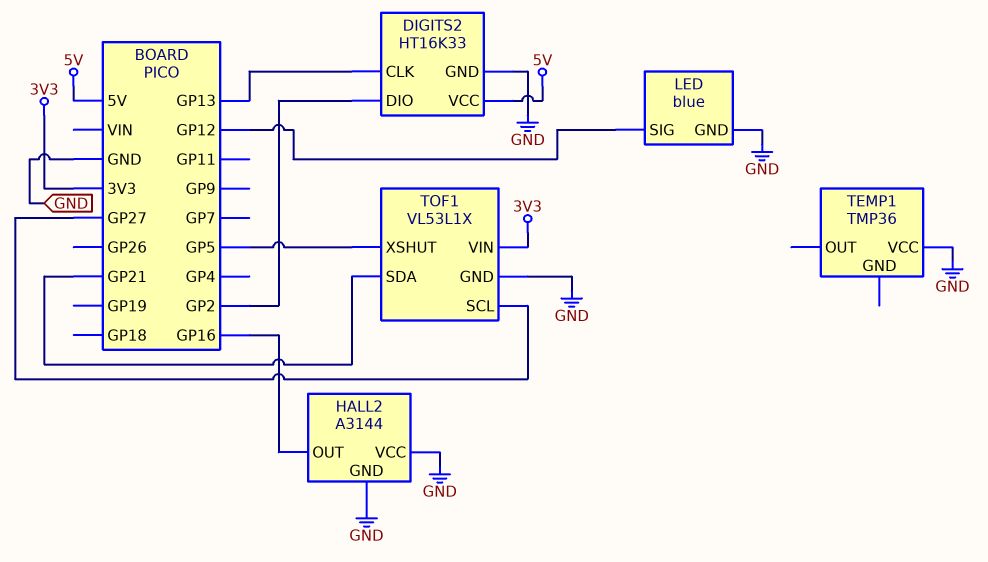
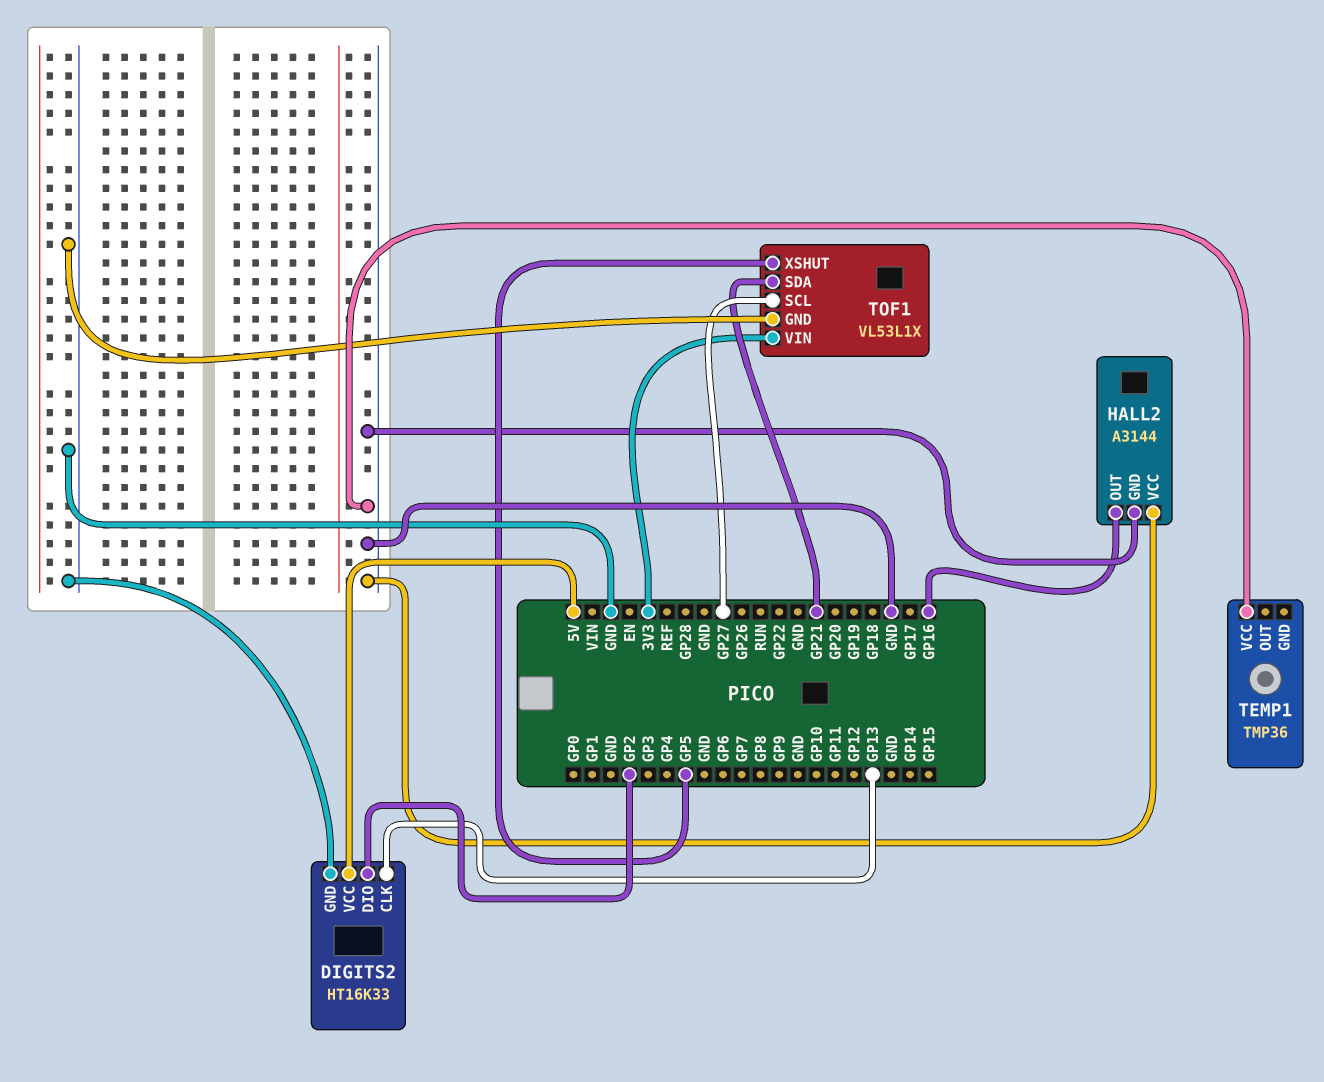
LED: blue -> none
LED pin GND: GND -> none
LED pin SIG: GP12 -> none

